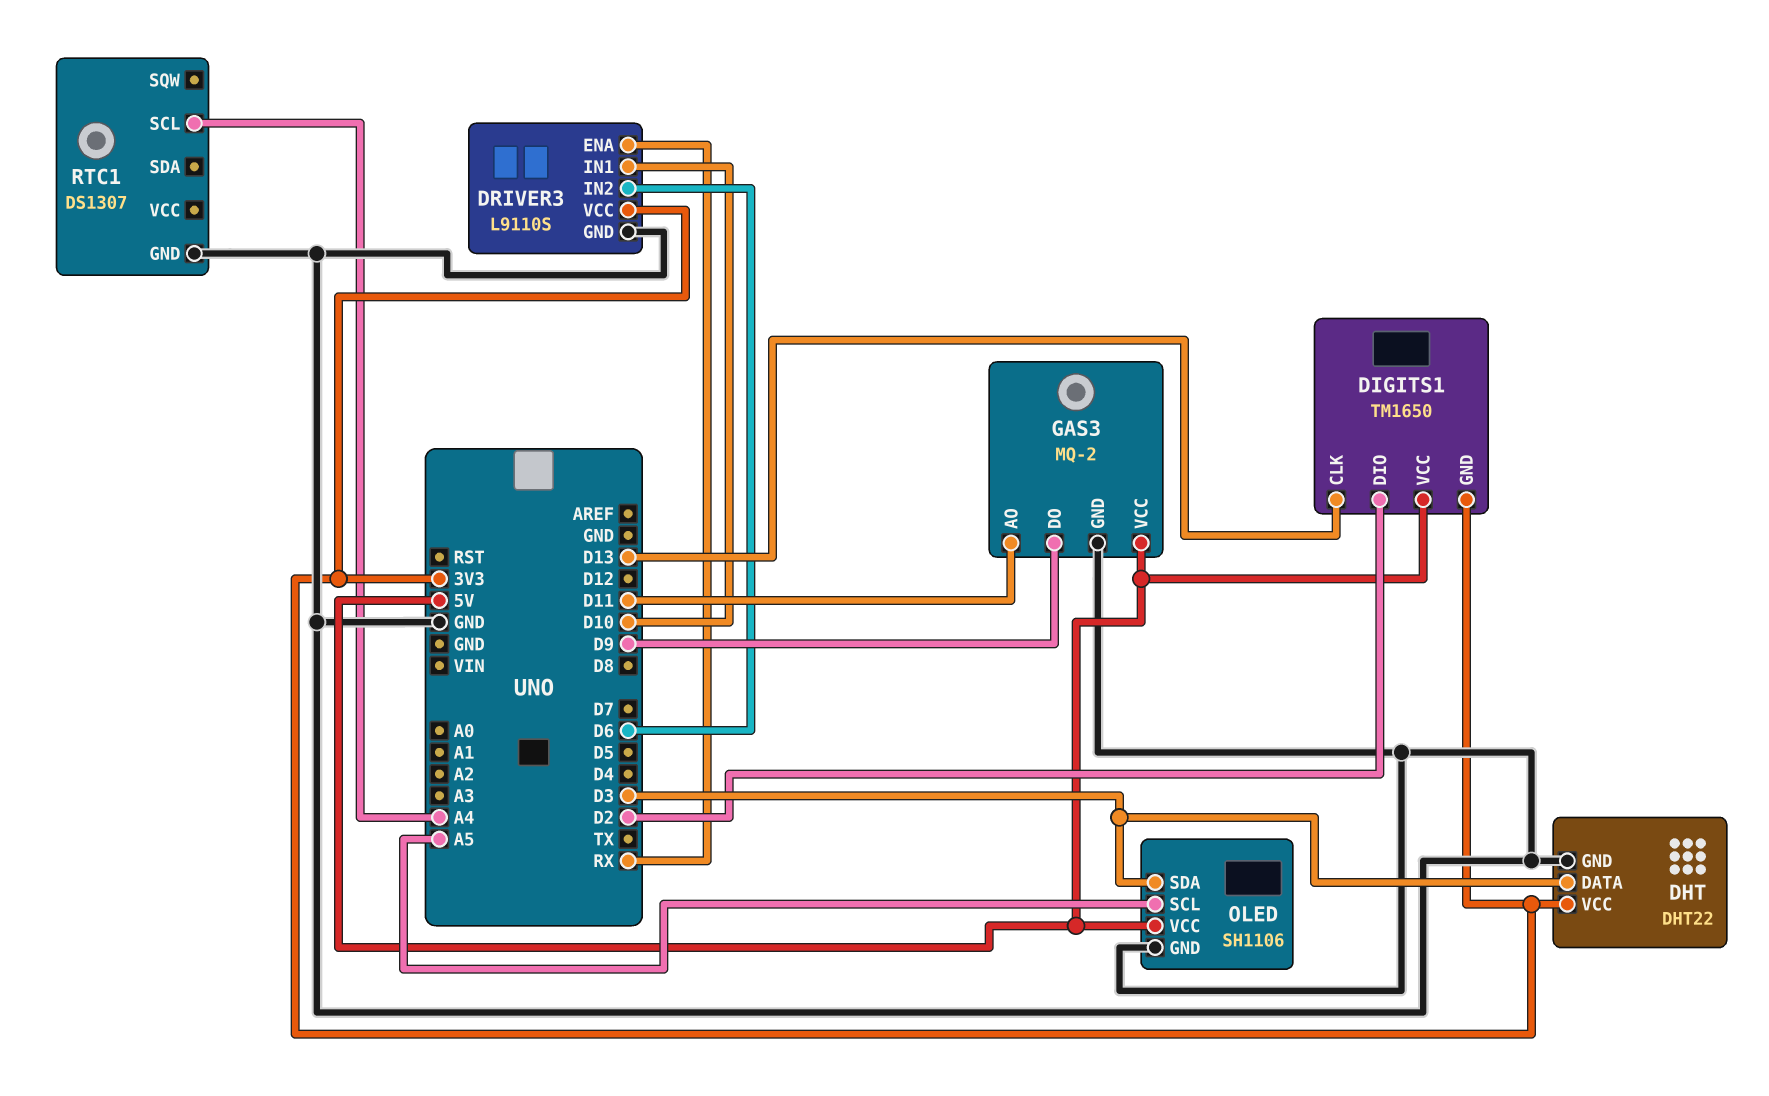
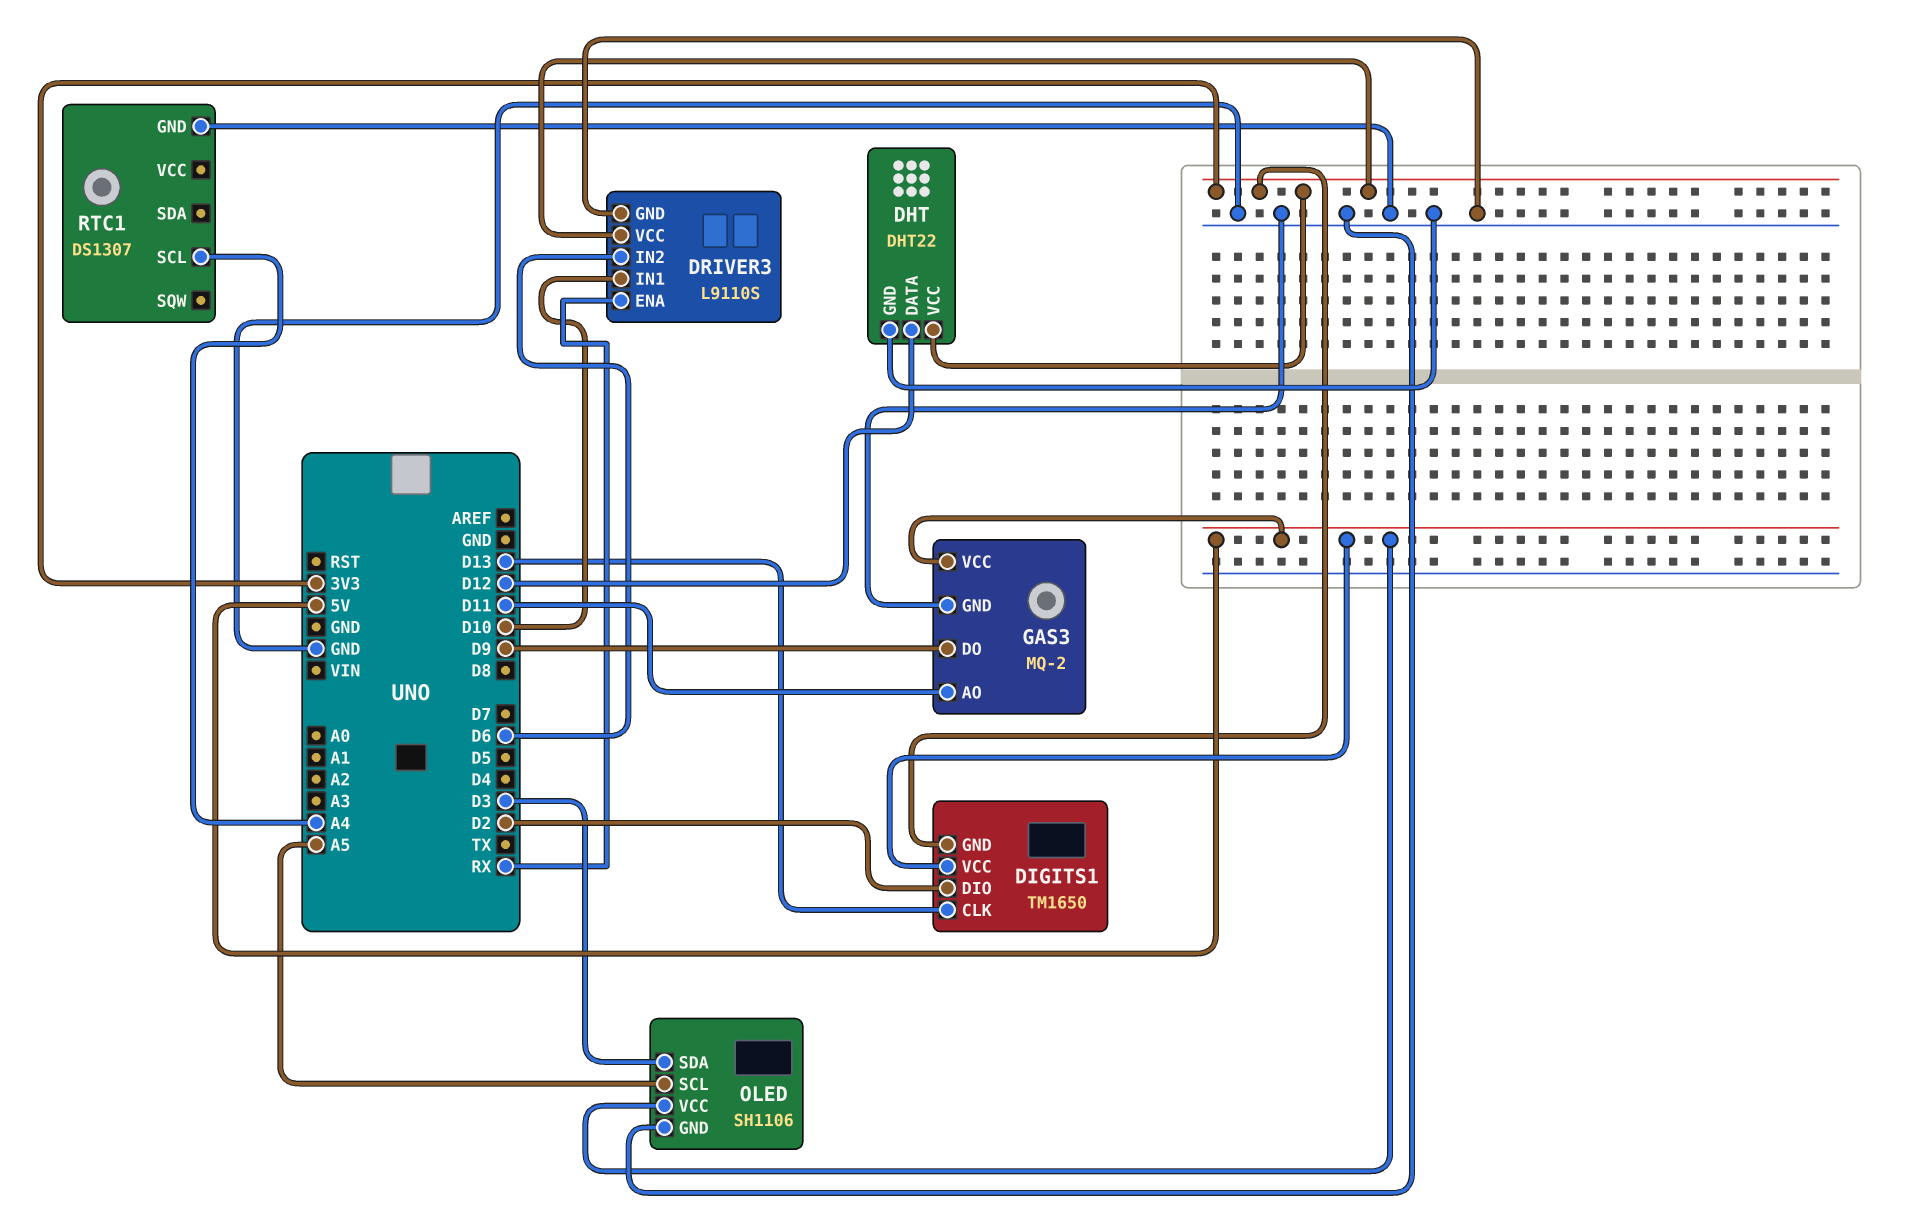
DHT pin DATA: D3 -> D12

